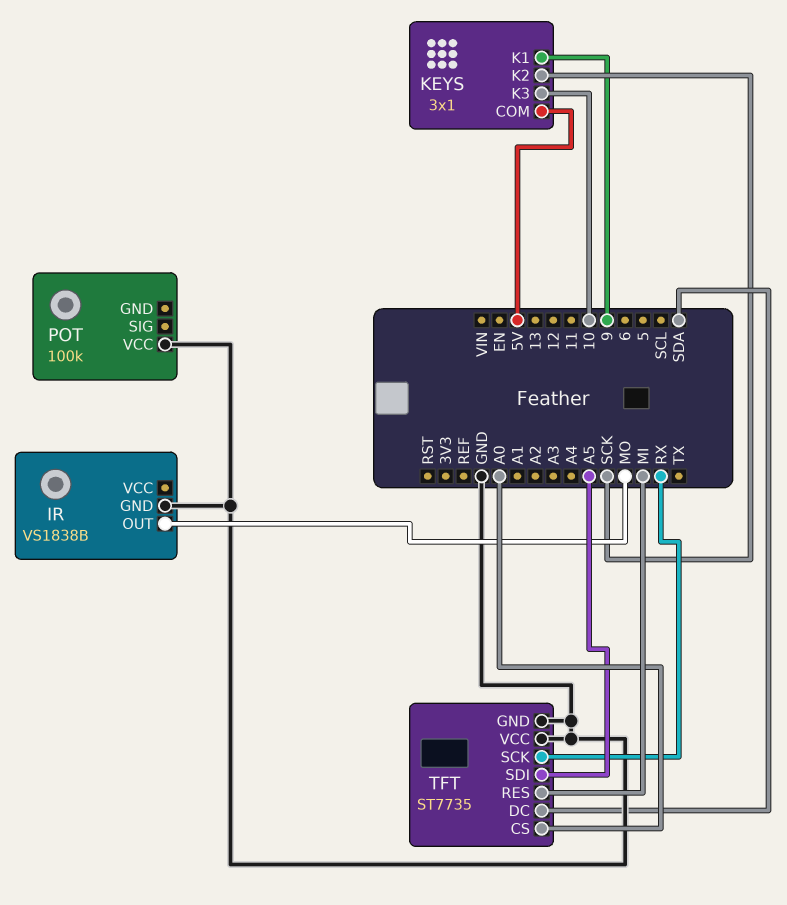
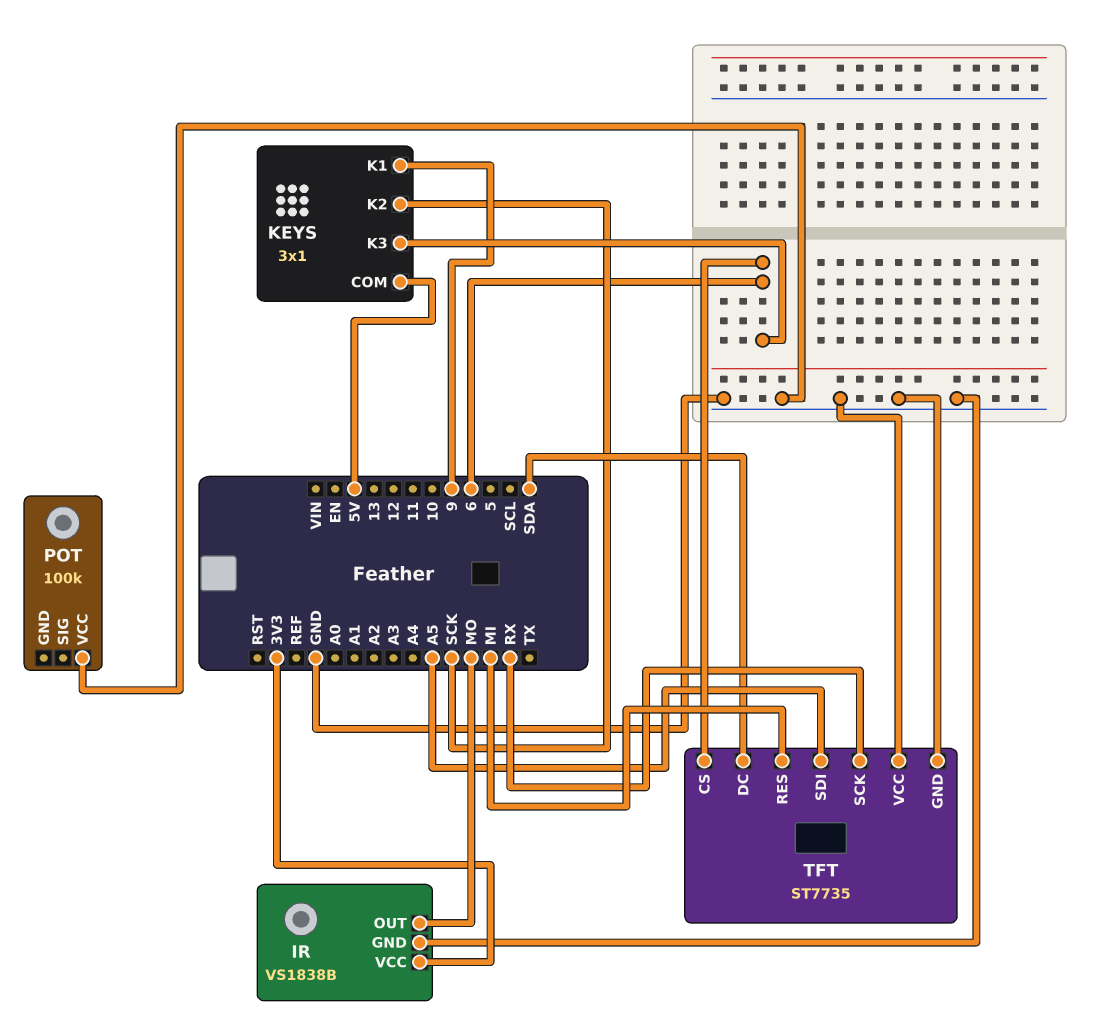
IR pin VCC: none -> 3V3
KEYS pin K3: 10 -> 6
TFT pin CS: A0 -> 6

